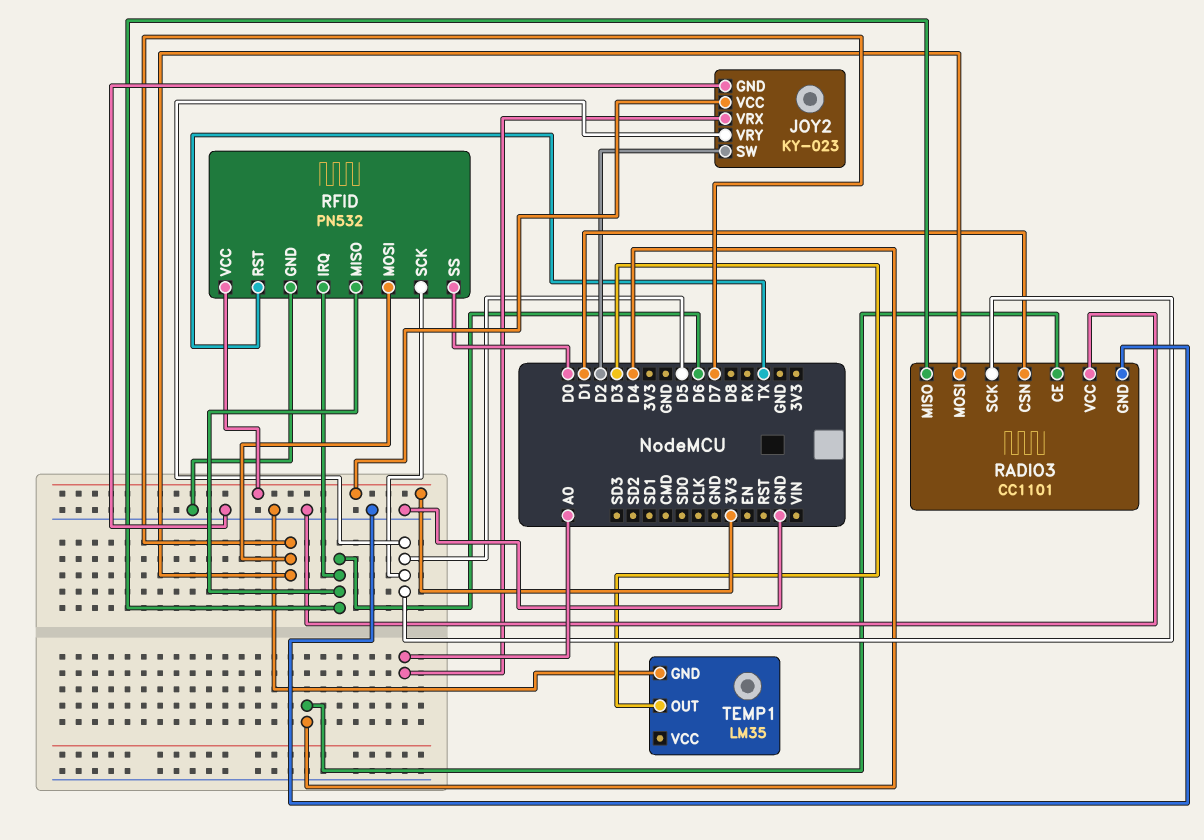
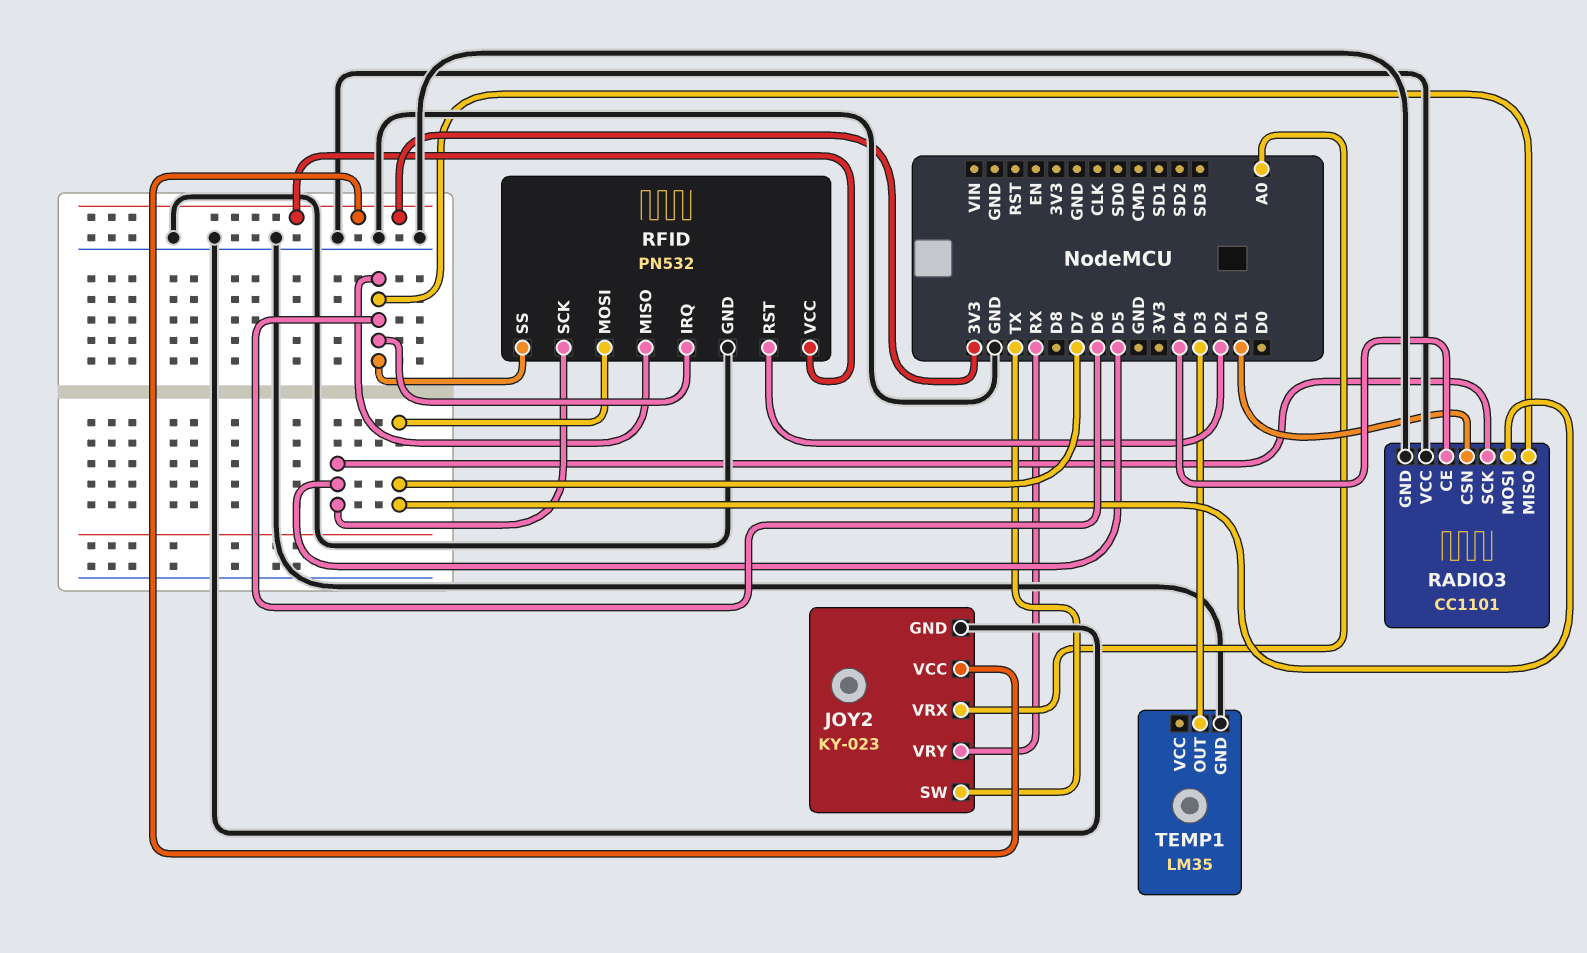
JOY2 pin SW: D2 -> TX
JOY2 pin VRY: D5 -> RX
RFID pin RST: TX -> D2
RFID pin SS: D0 -> D6

